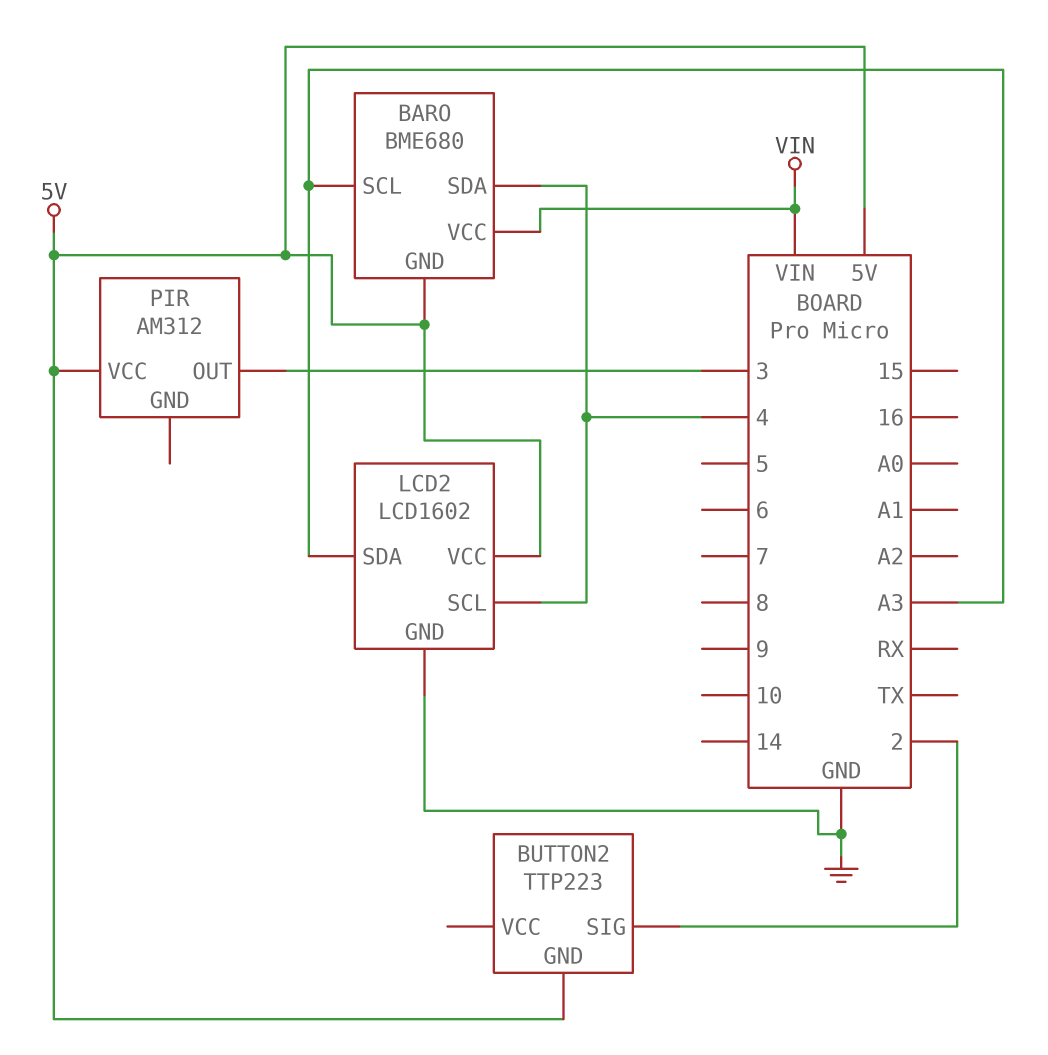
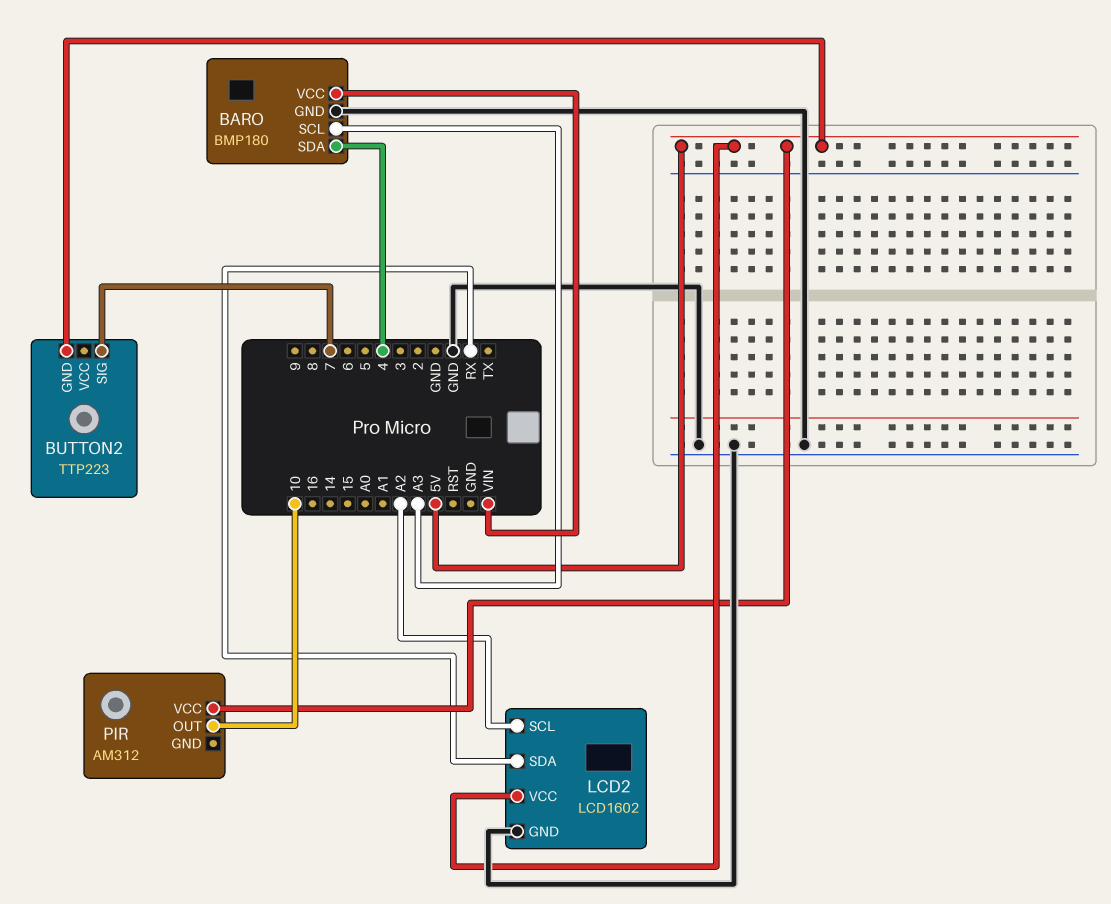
BARO: BME680 -> BMP180
BARO pin GND: 5V -> GND
BUTTON2 pin SIG: 2 -> 7
LCD2 pin SCL: 4 -> A2
LCD2 pin SDA: A3 -> RX
PIR pin OUT: 3 -> 10

